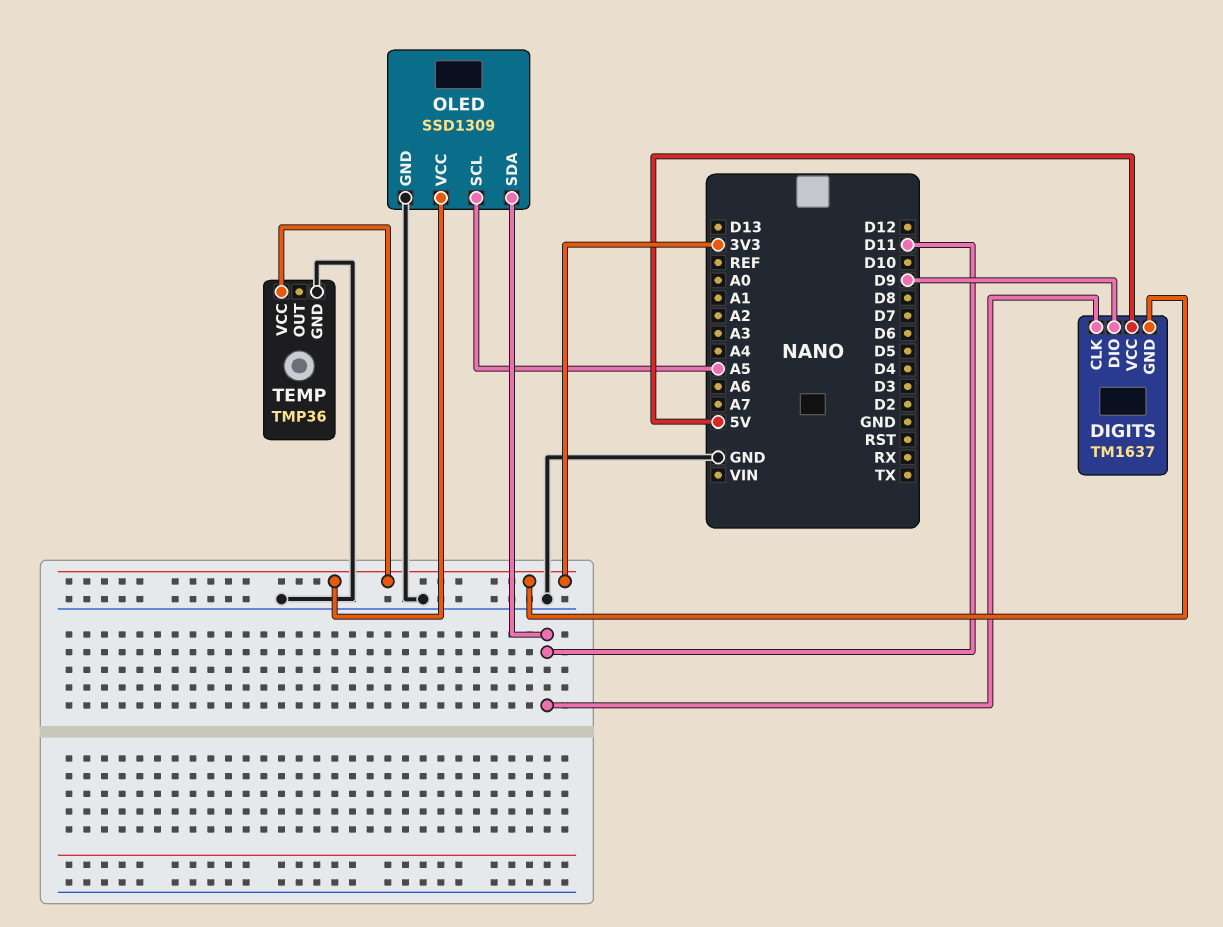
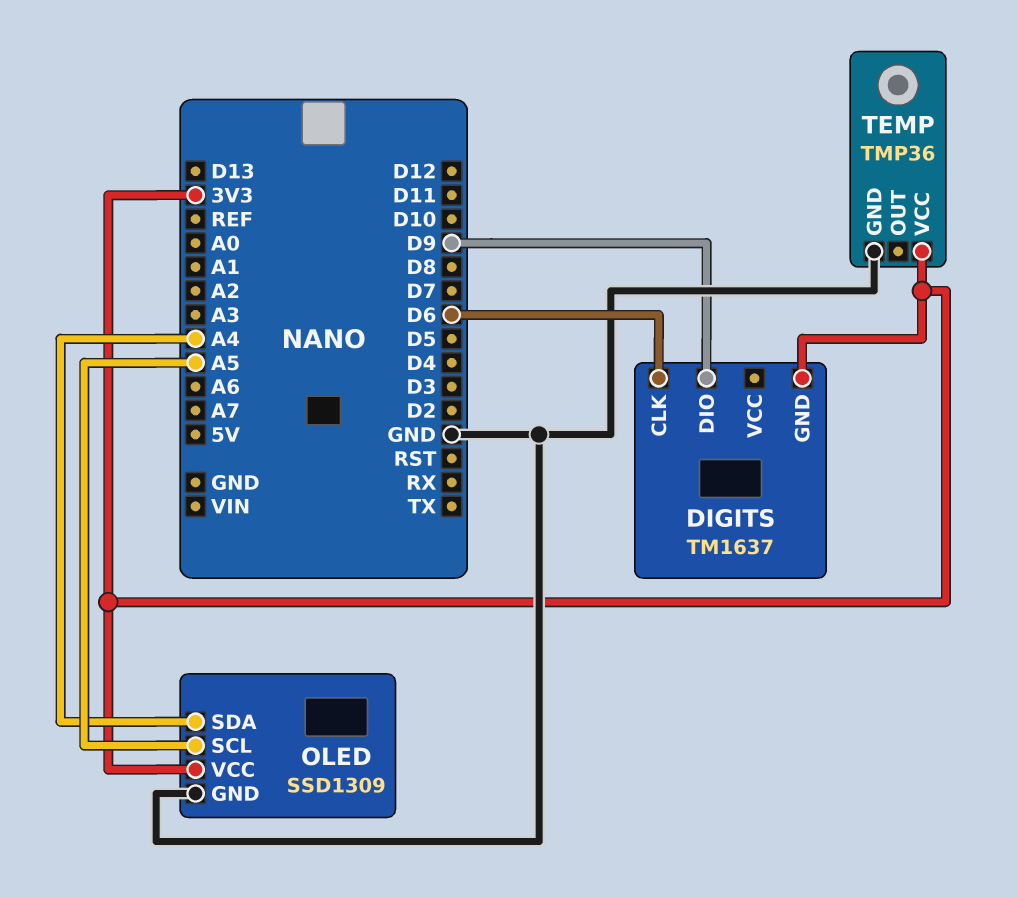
DIGITS pin CLK: D11 -> D6
DIGITS pin VCC: 5V -> none
OLED pin SDA: D11 -> A4

